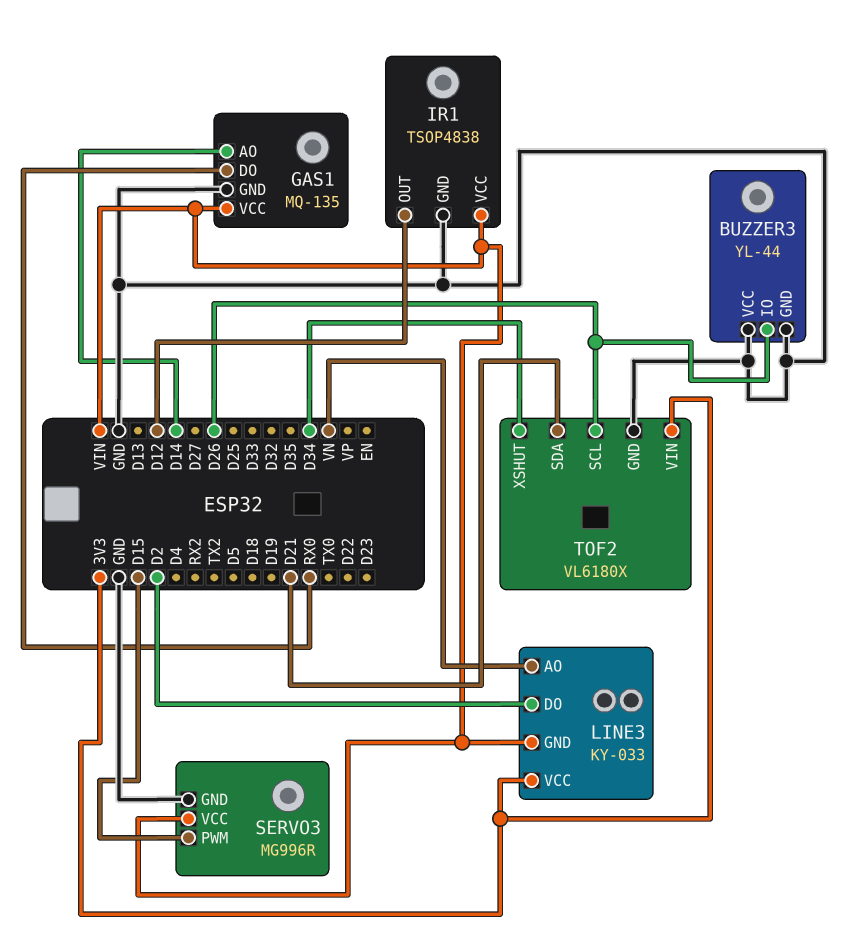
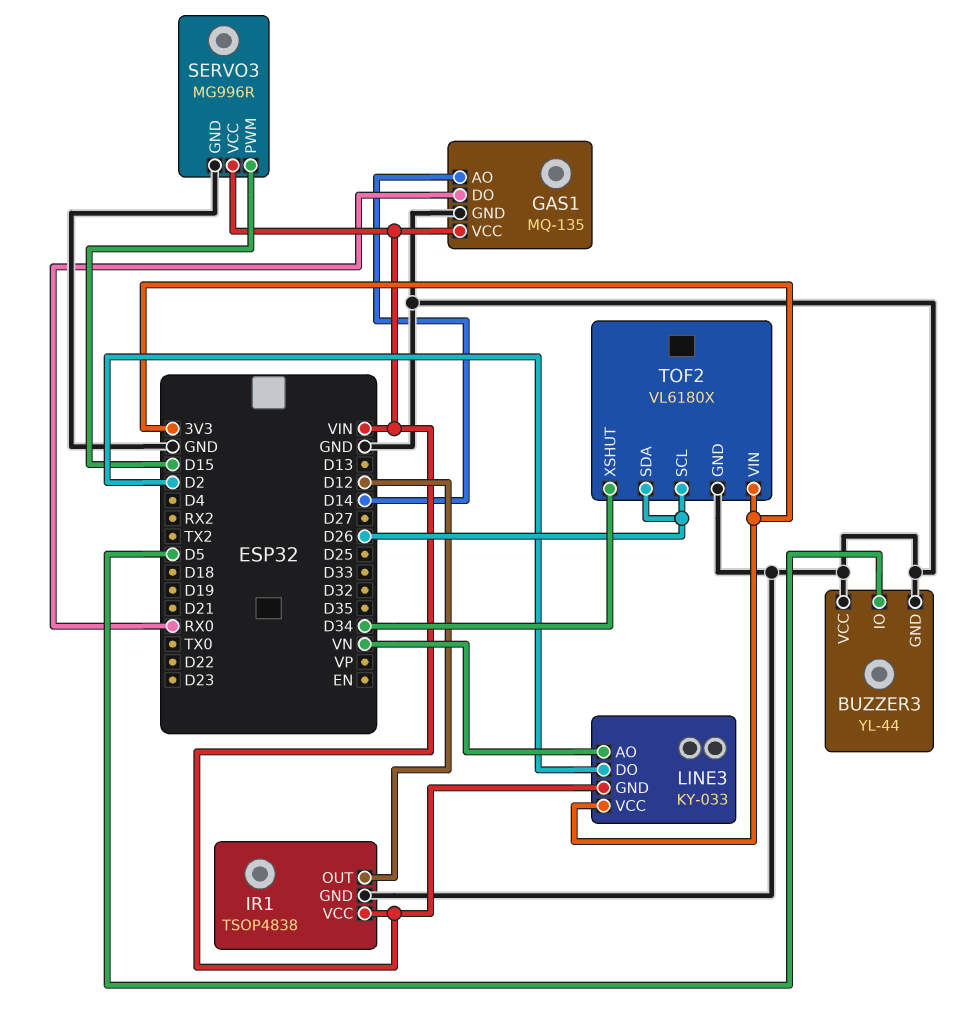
BUZZER3 pin IO: D26 -> D5
TOF2 pin SDA: D21 -> D26

